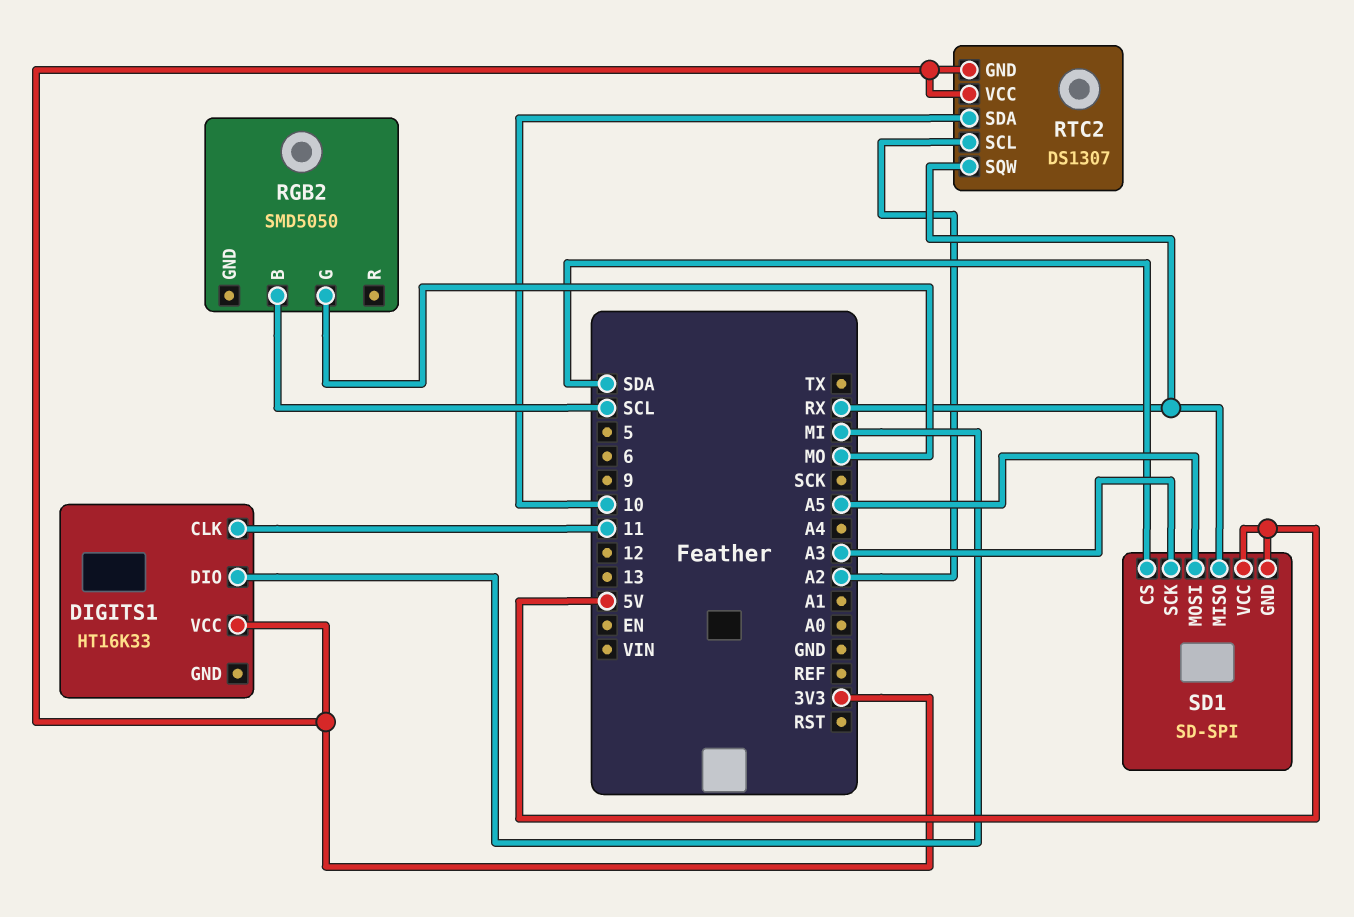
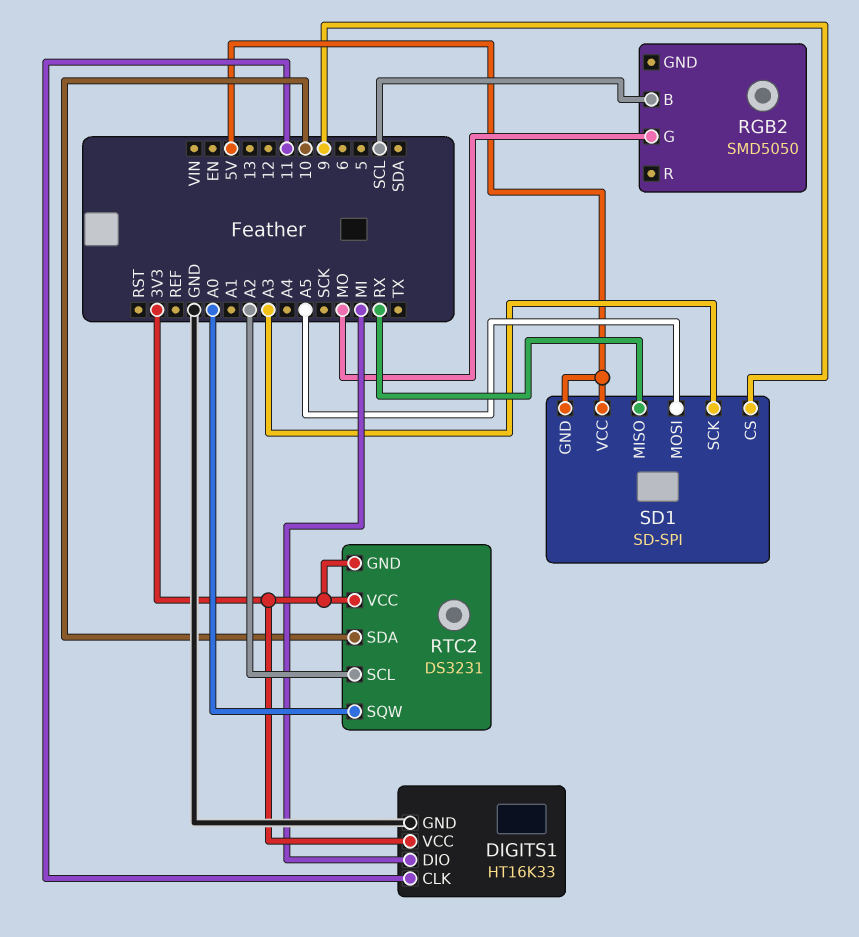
DIGITS1 pin GND: none -> GND
RTC2: DS1307 -> DS3231
RTC2 pin SQW: RX -> A0
SD1 pin CS: SDA -> 9

